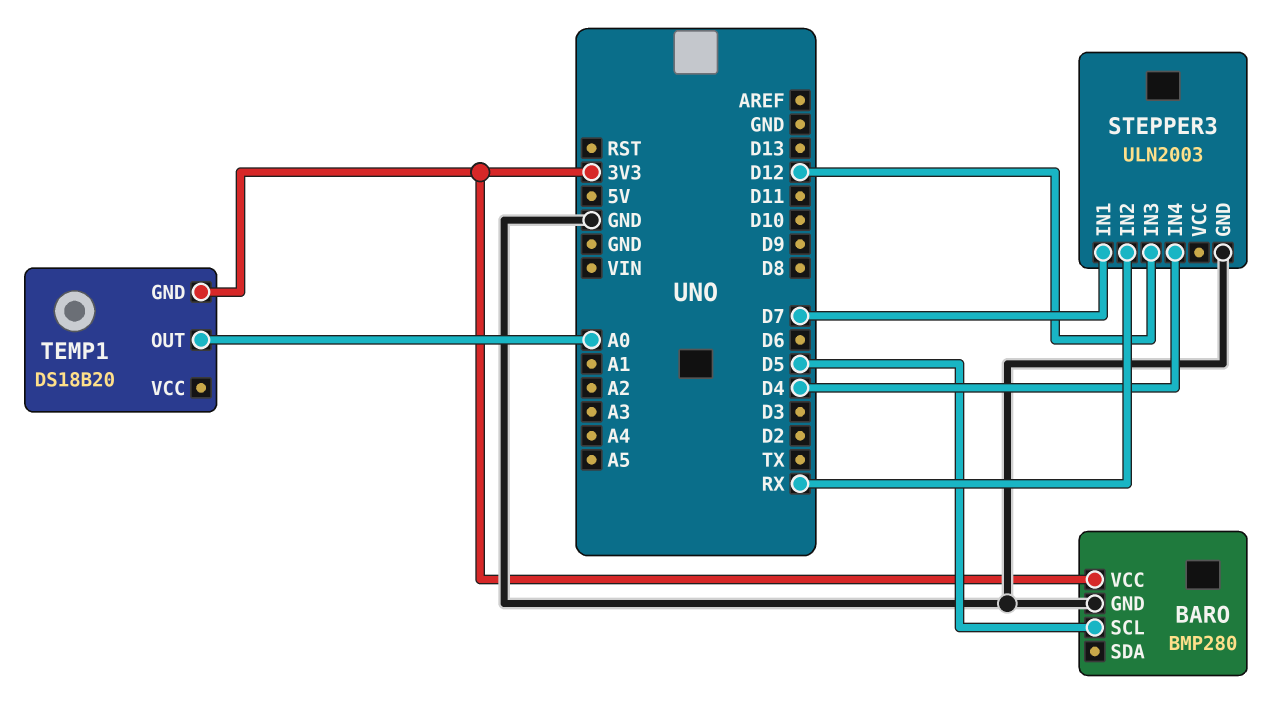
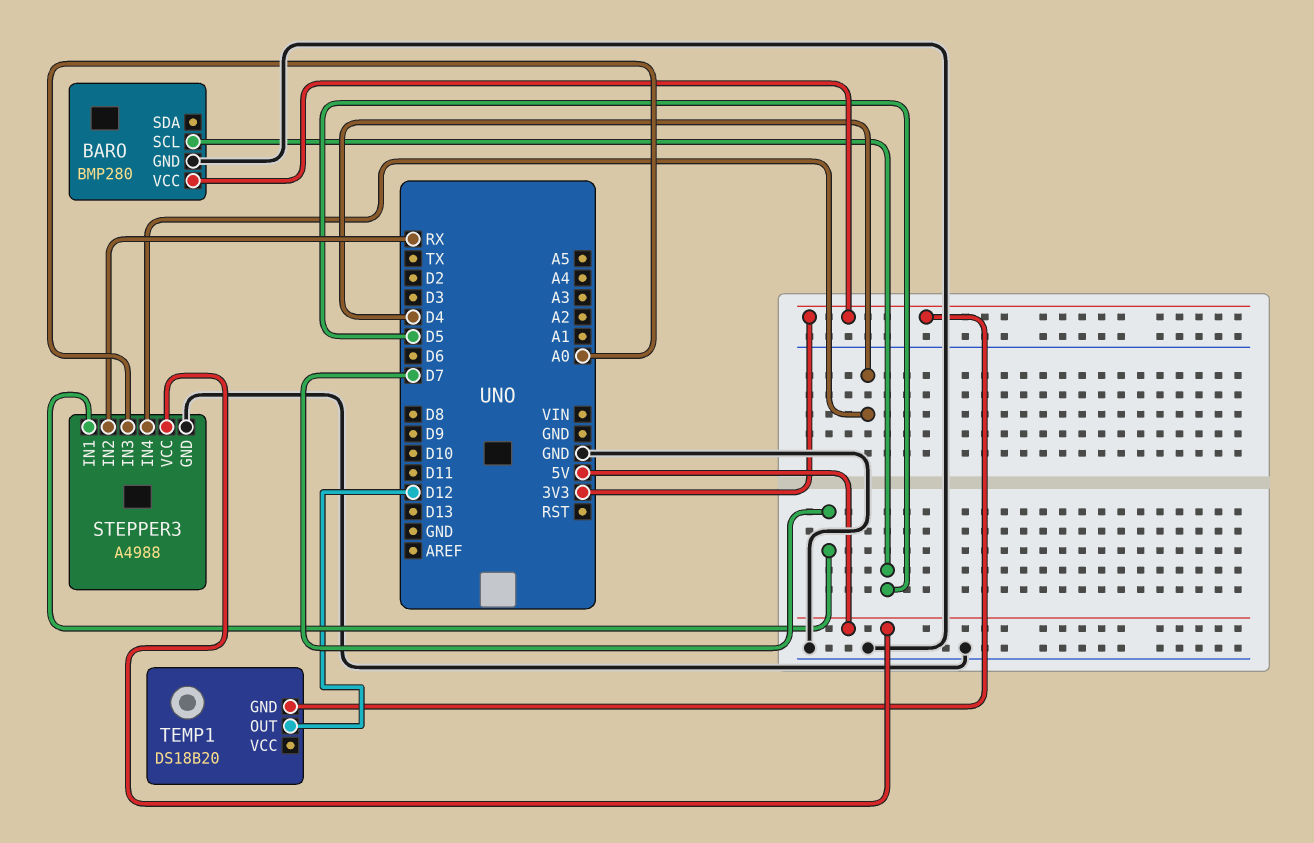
STEPPER3: ULN2003 -> A4988
STEPPER3 pin IN3: D12 -> A0
STEPPER3 pin VCC: none -> 5V
TEMP1 pin OUT: A0 -> D12

